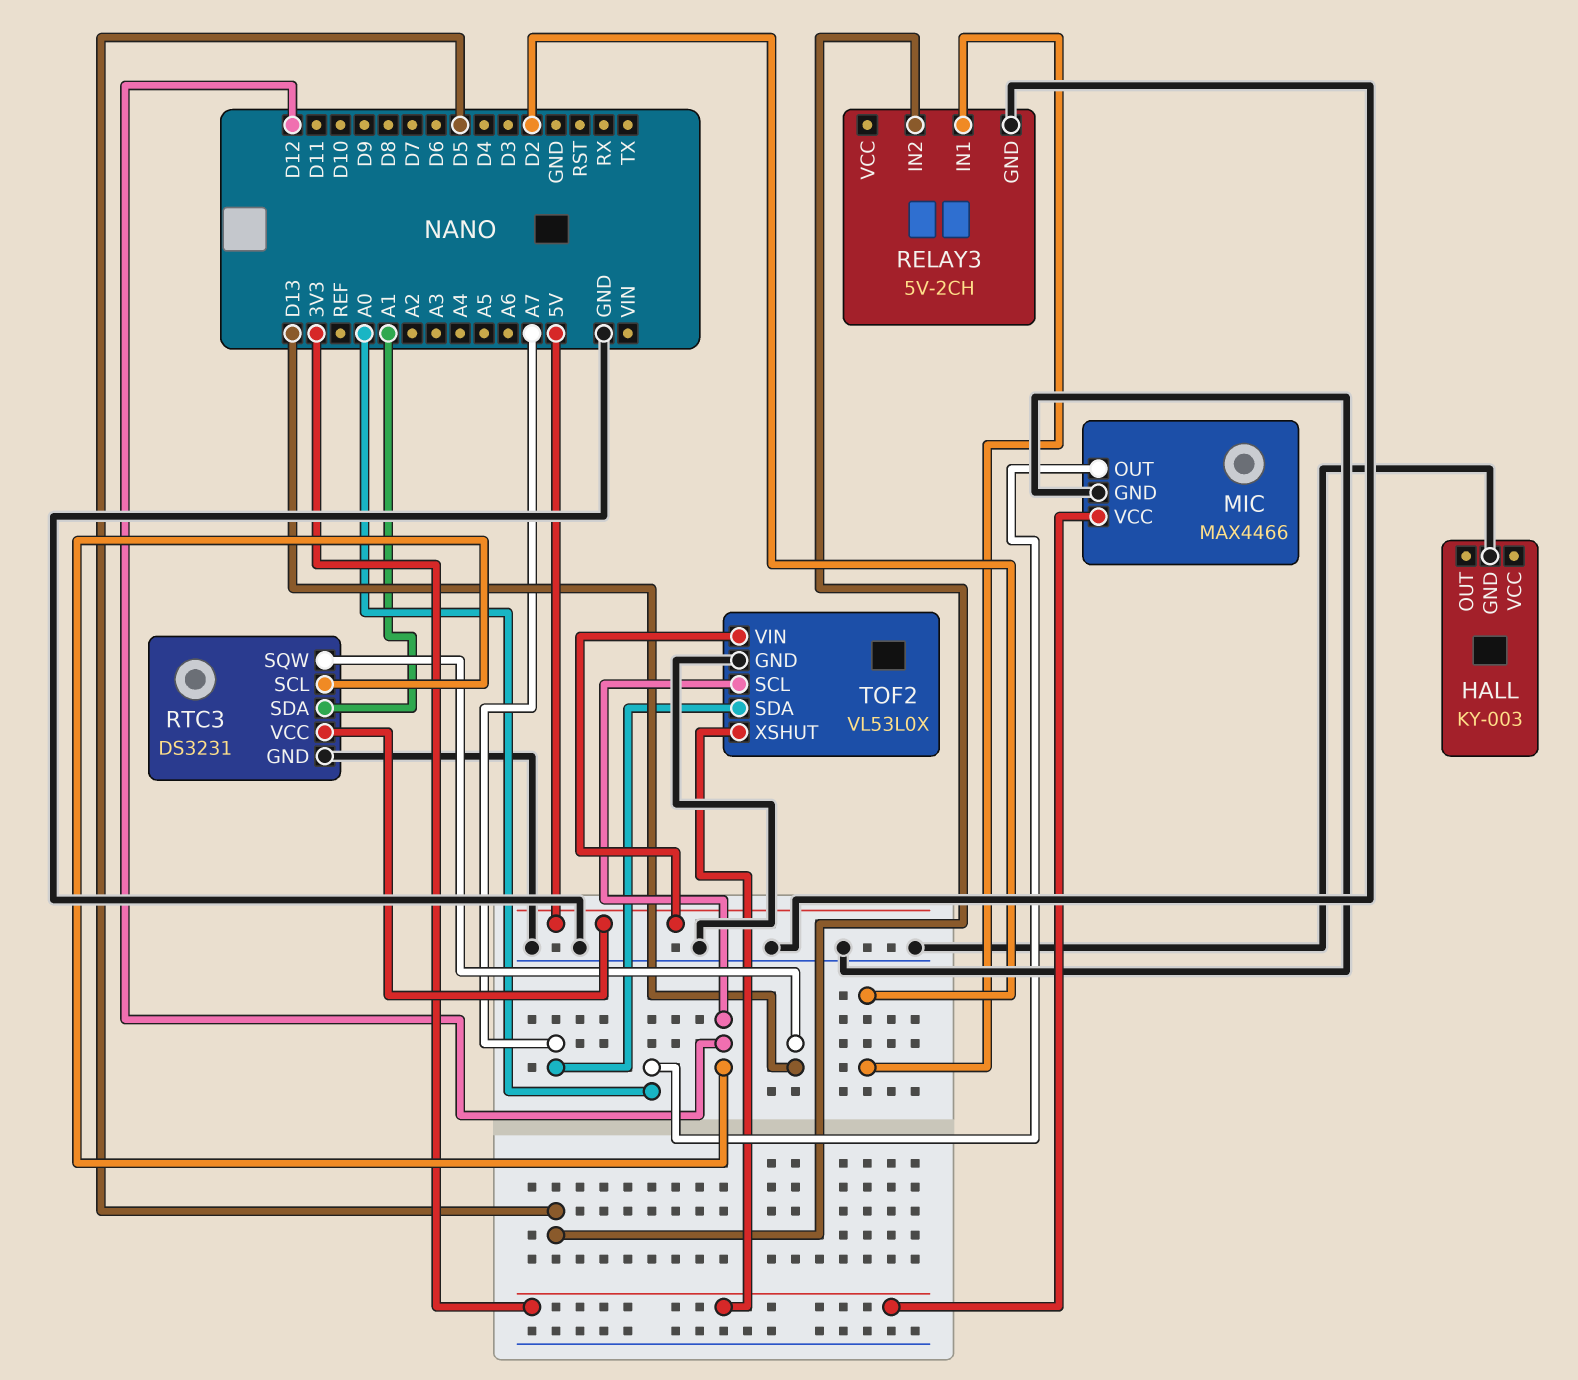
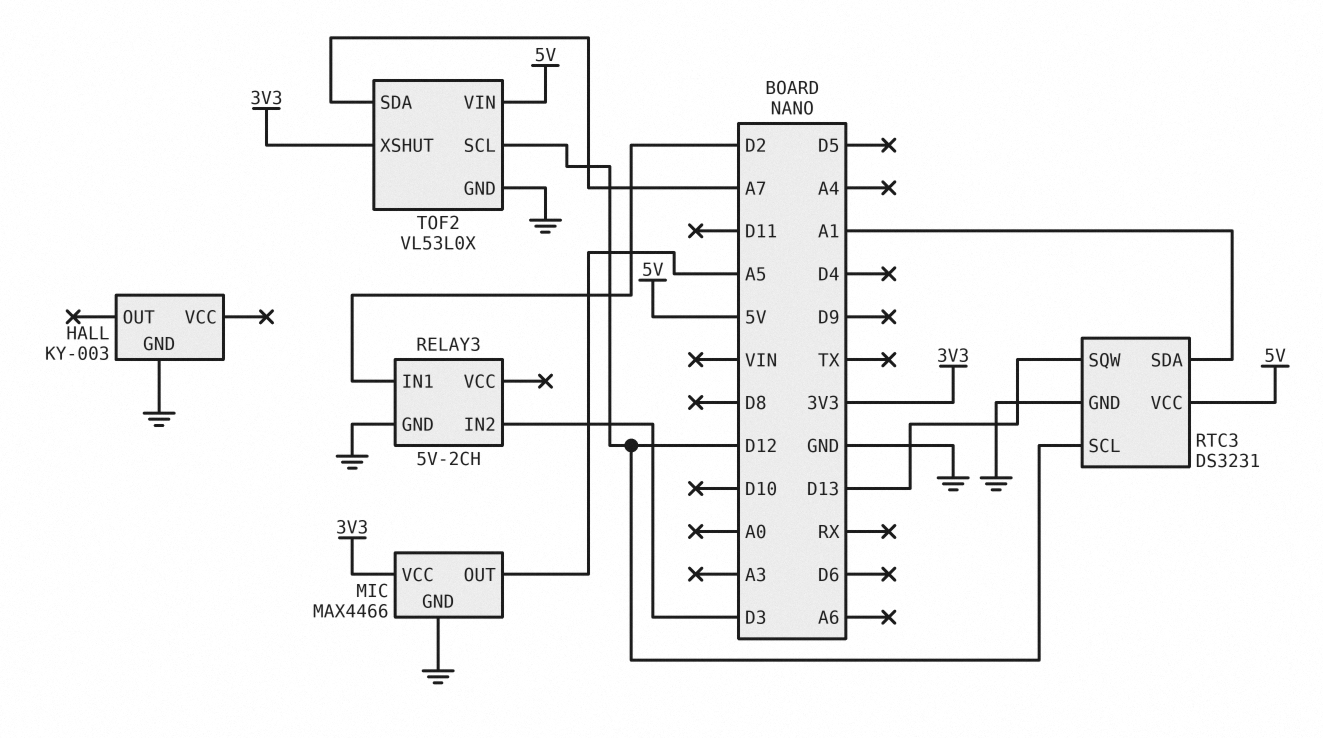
MIC pin OUT: A0 -> A5
RELAY3 pin IN2: D5 -> D3

